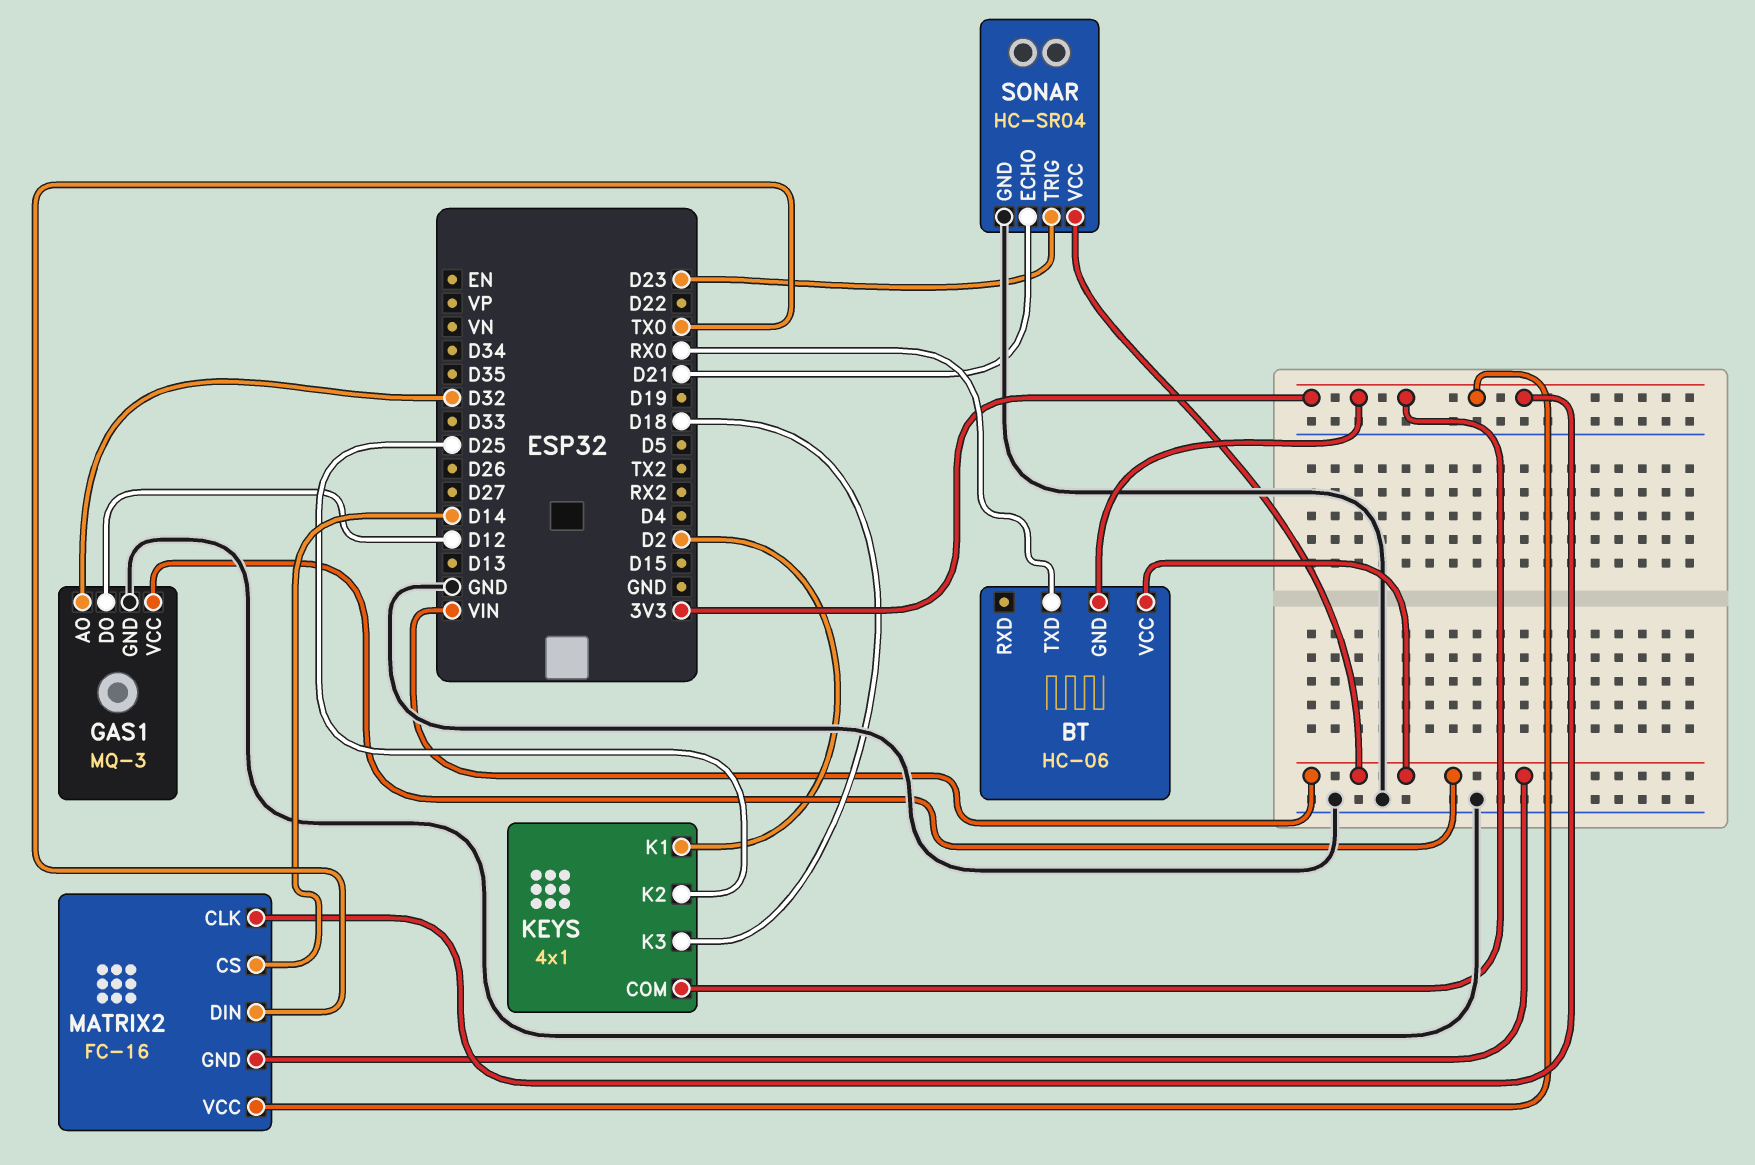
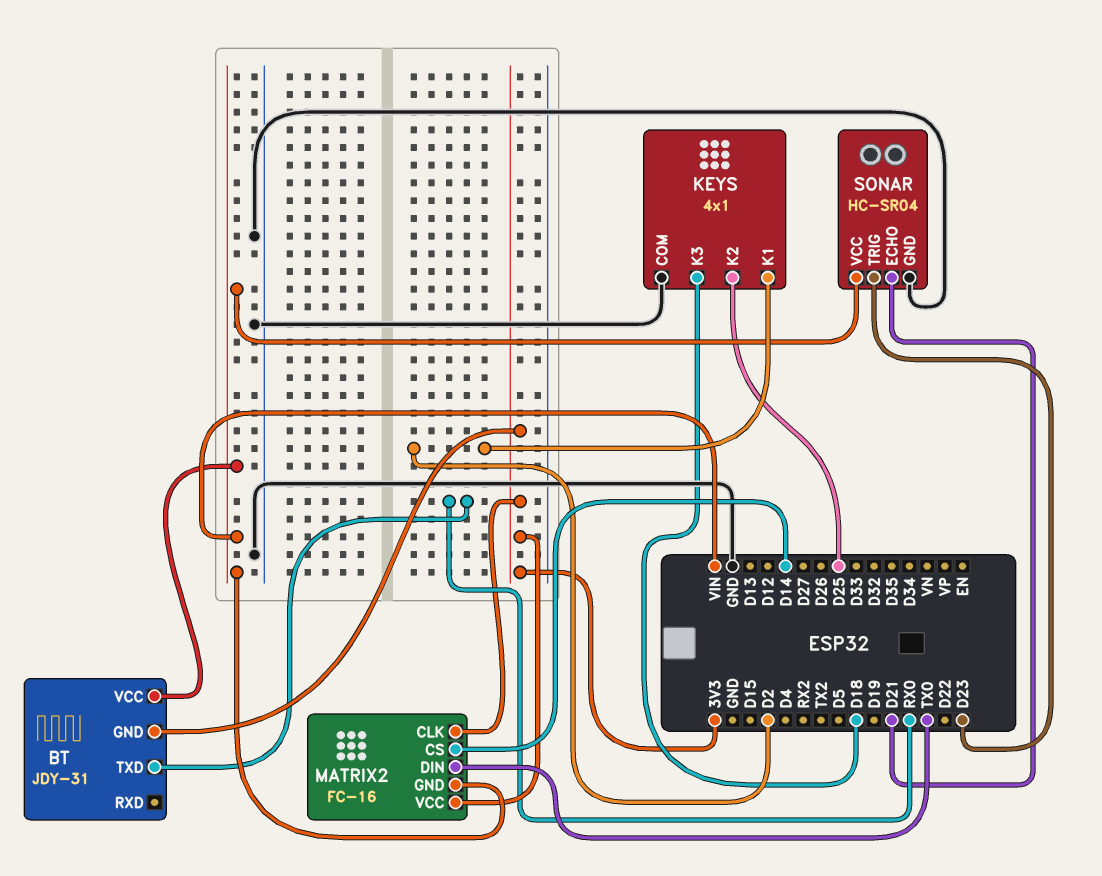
BT: HC-06 -> JDY-31
GAS1: MQ-3 -> none
GAS1 pin AO: D32 -> none
GAS1 pin DO: D12 -> none
GAS1 pin GND: GND -> none
GAS1 pin VCC: VIN -> none
KEYS pin COM: 3V3 -> GND

